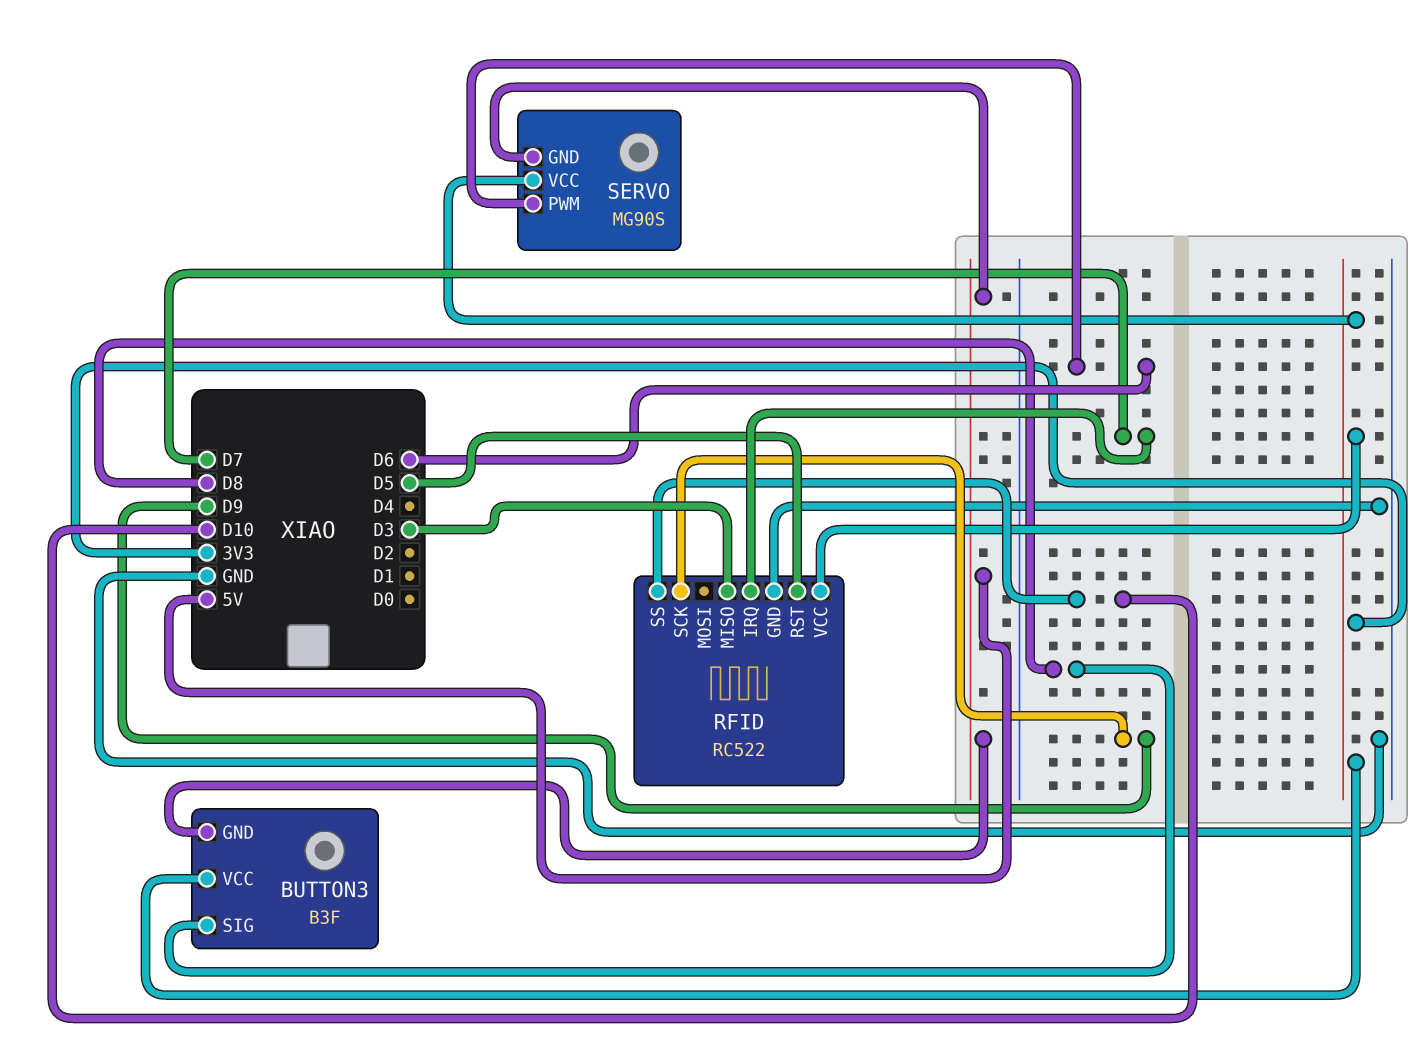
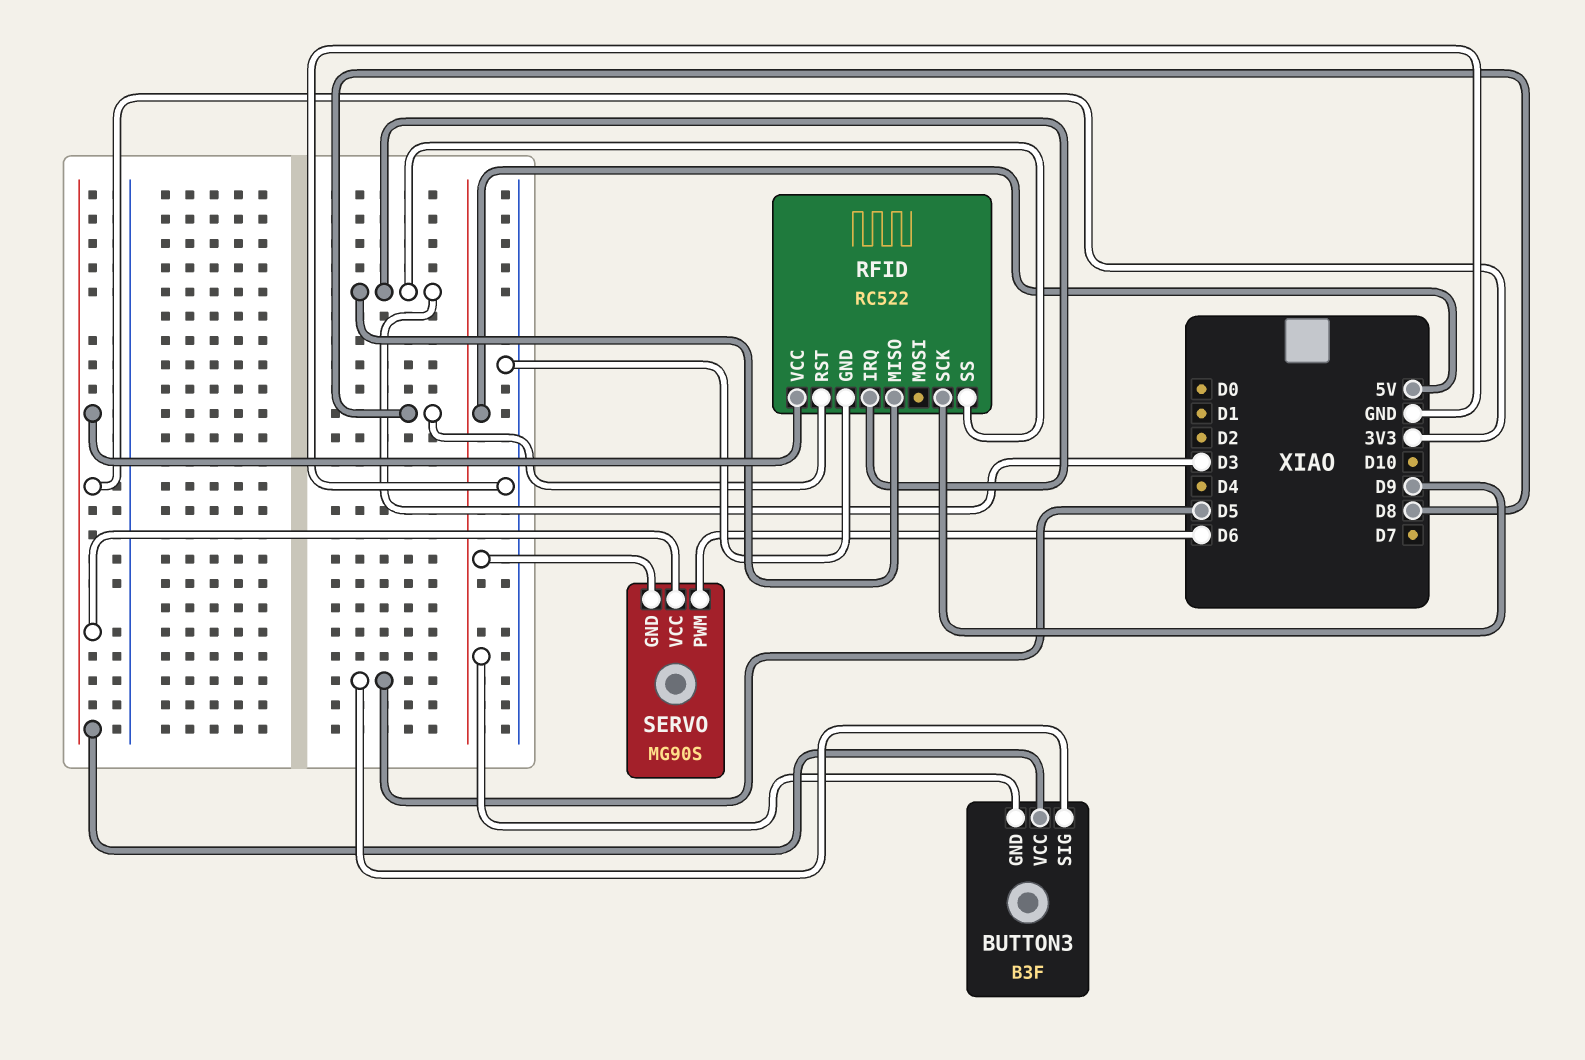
BUTTON3 pin SIG: D8 -> D5
RFID pin IRQ: D7 -> D3
RFID pin RST: D5 -> D8
RFID pin SS: D10 -> D3

